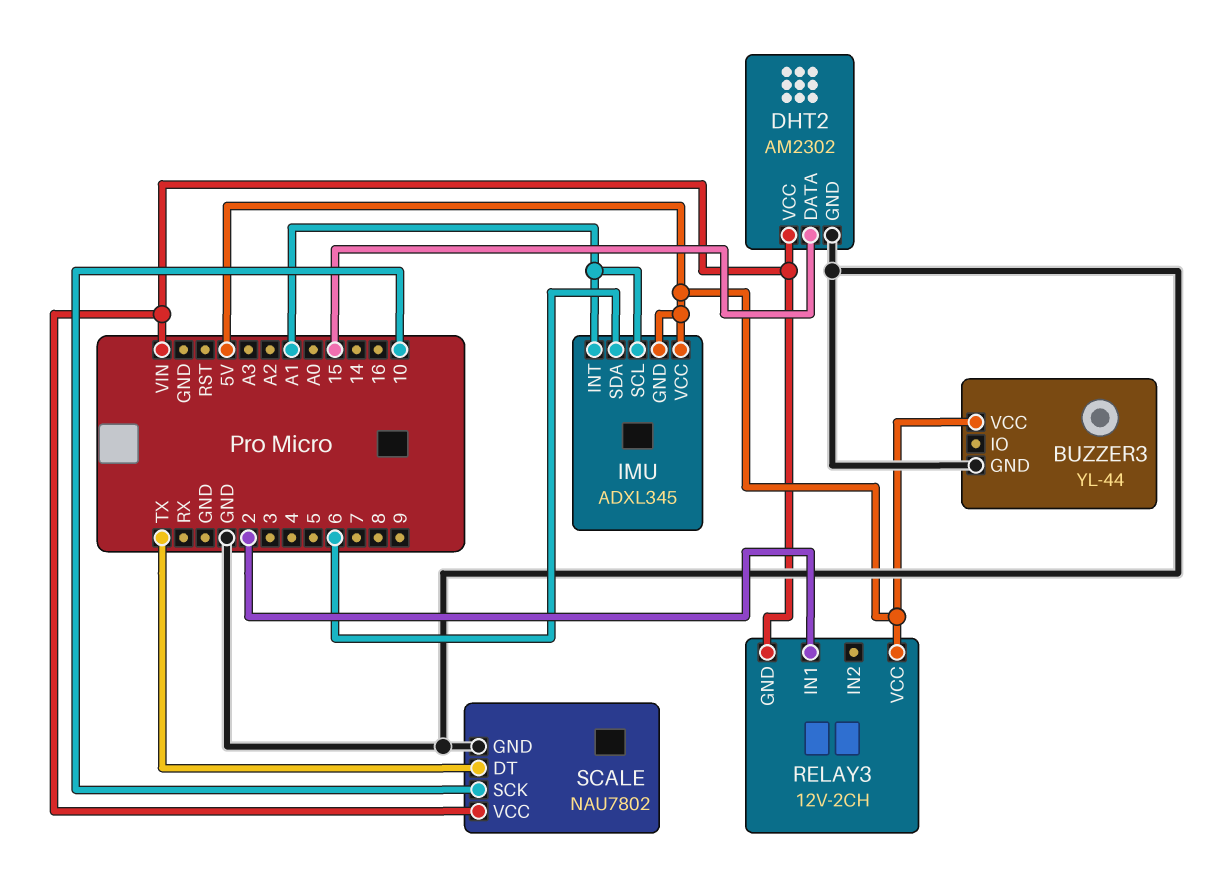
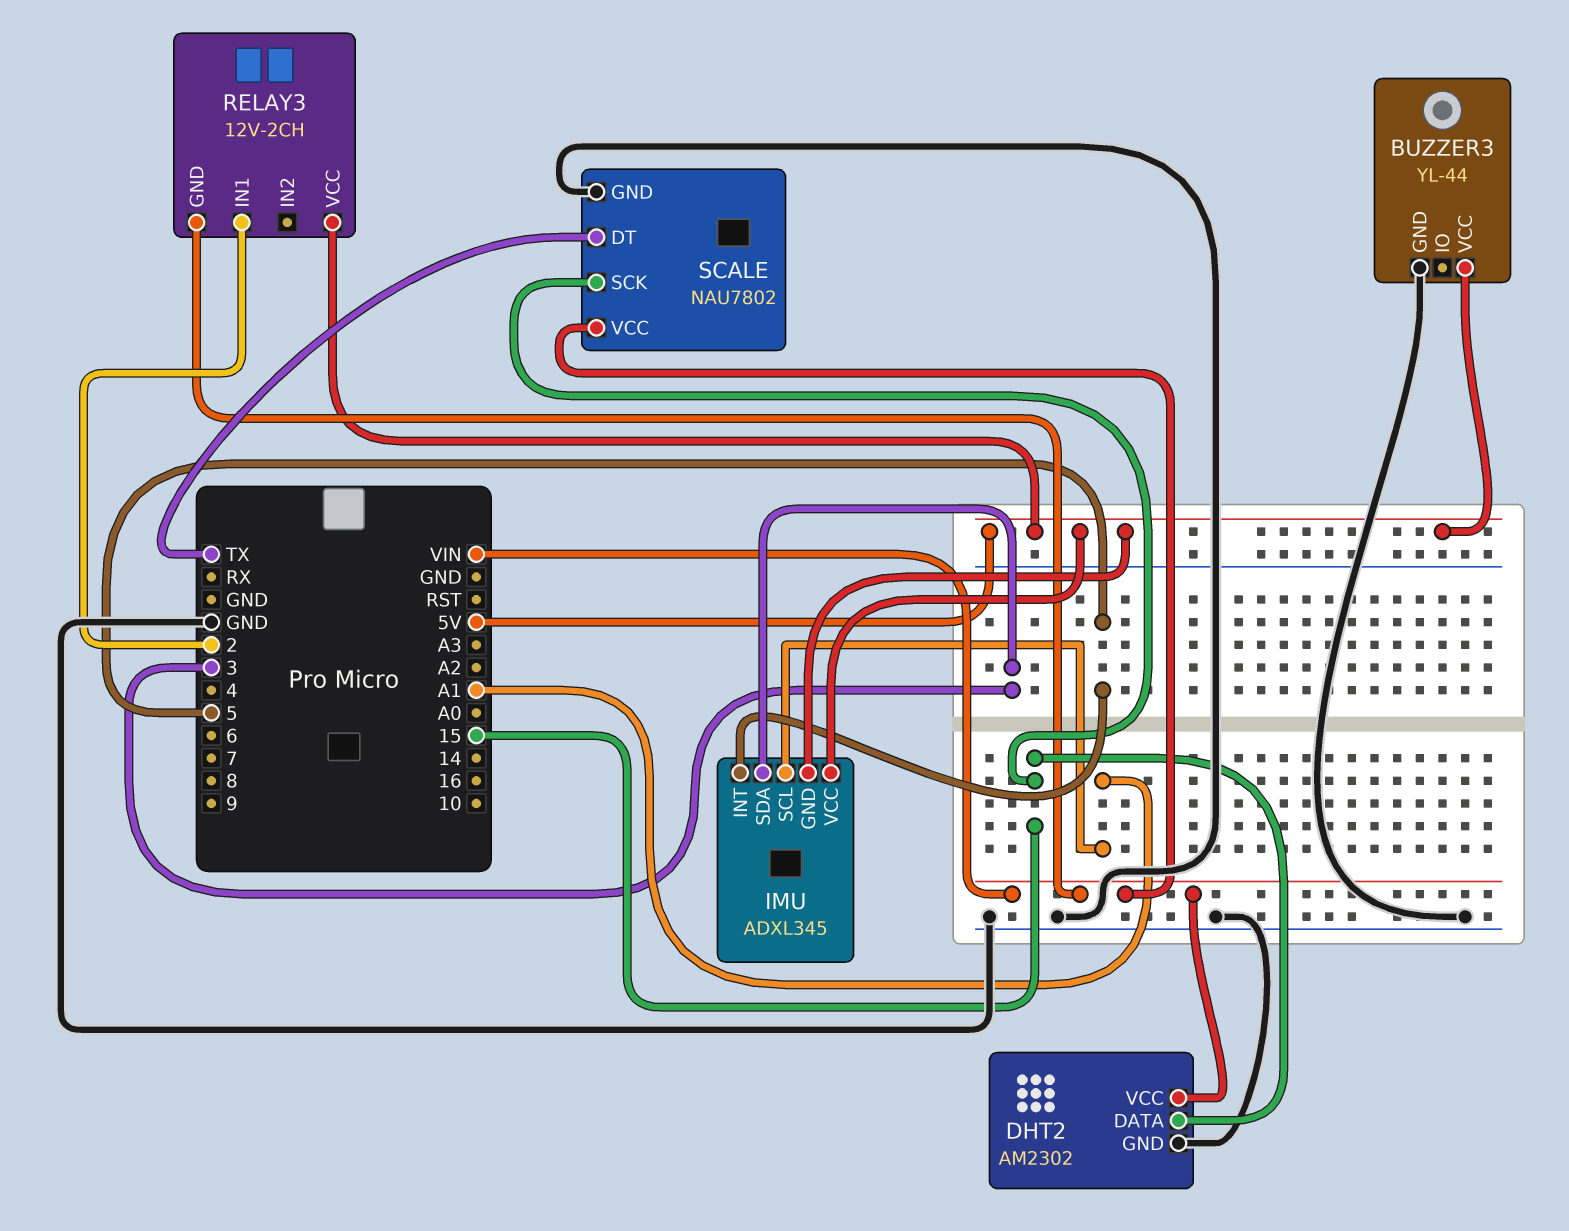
IMU pin INT: A1 -> 5
IMU pin SDA: 6 -> 3
SCALE pin SCK: 10 -> 15

